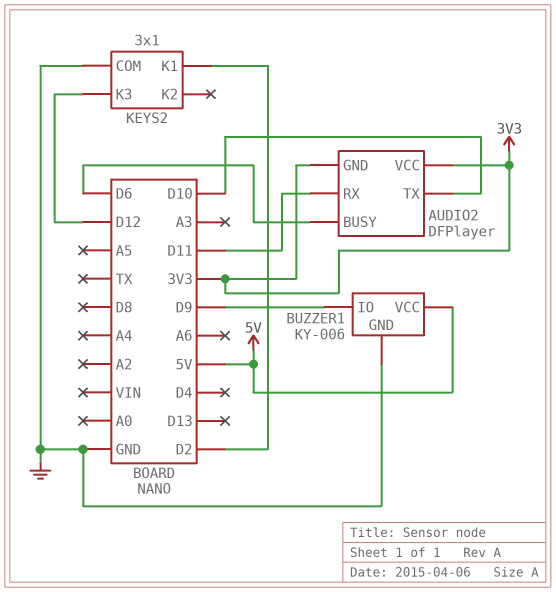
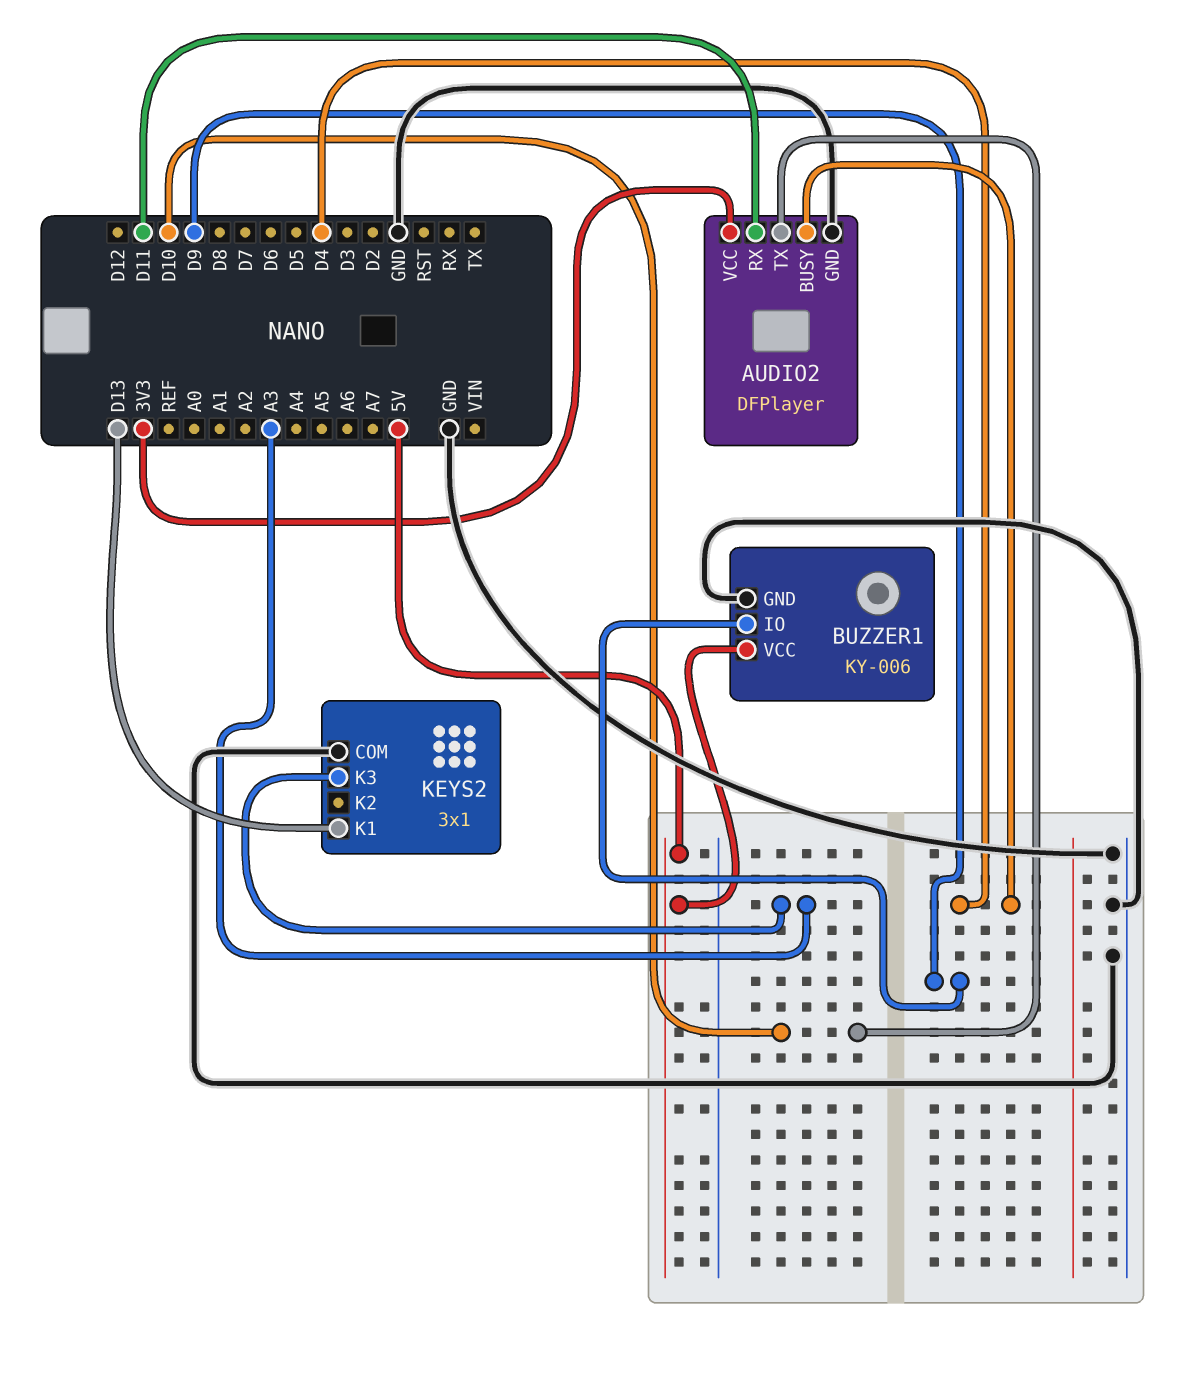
AUDIO2 pin BUSY: D6 -> D4
AUDIO2 pin GND: 3V3 -> GND
KEYS2 pin K1: D2 -> D13
KEYS2 pin K3: D12 -> A3

